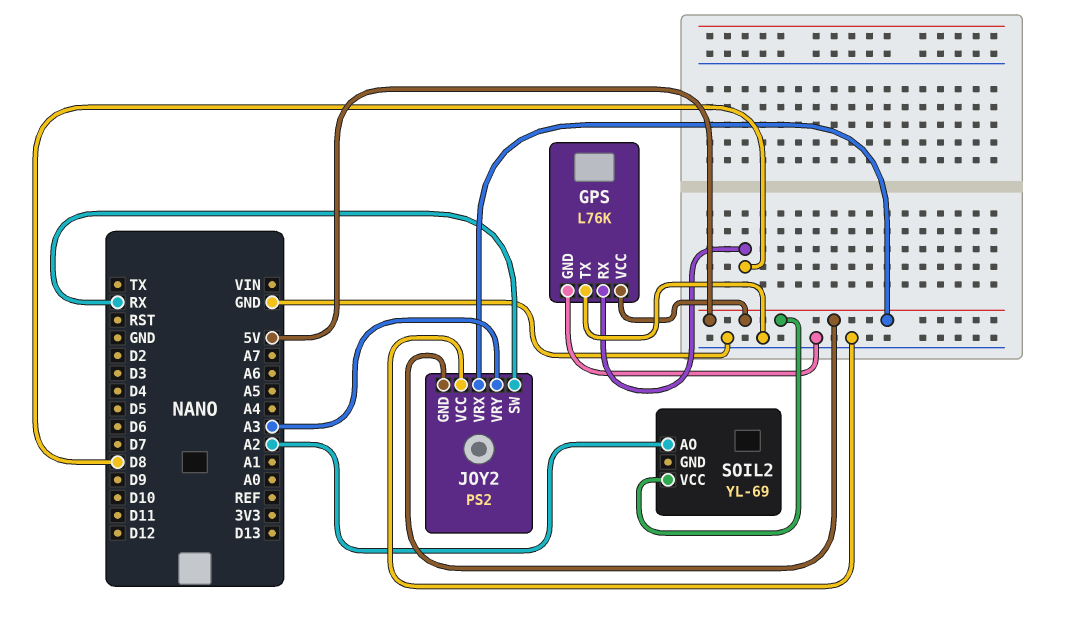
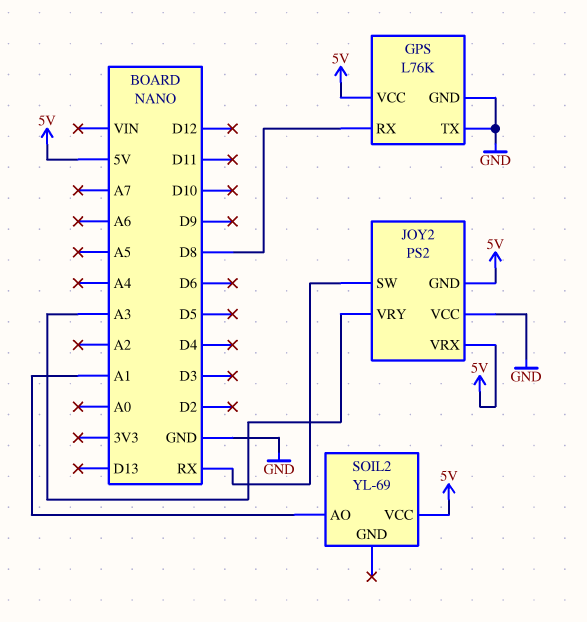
SOIL2 pin AO: A2 -> A1

